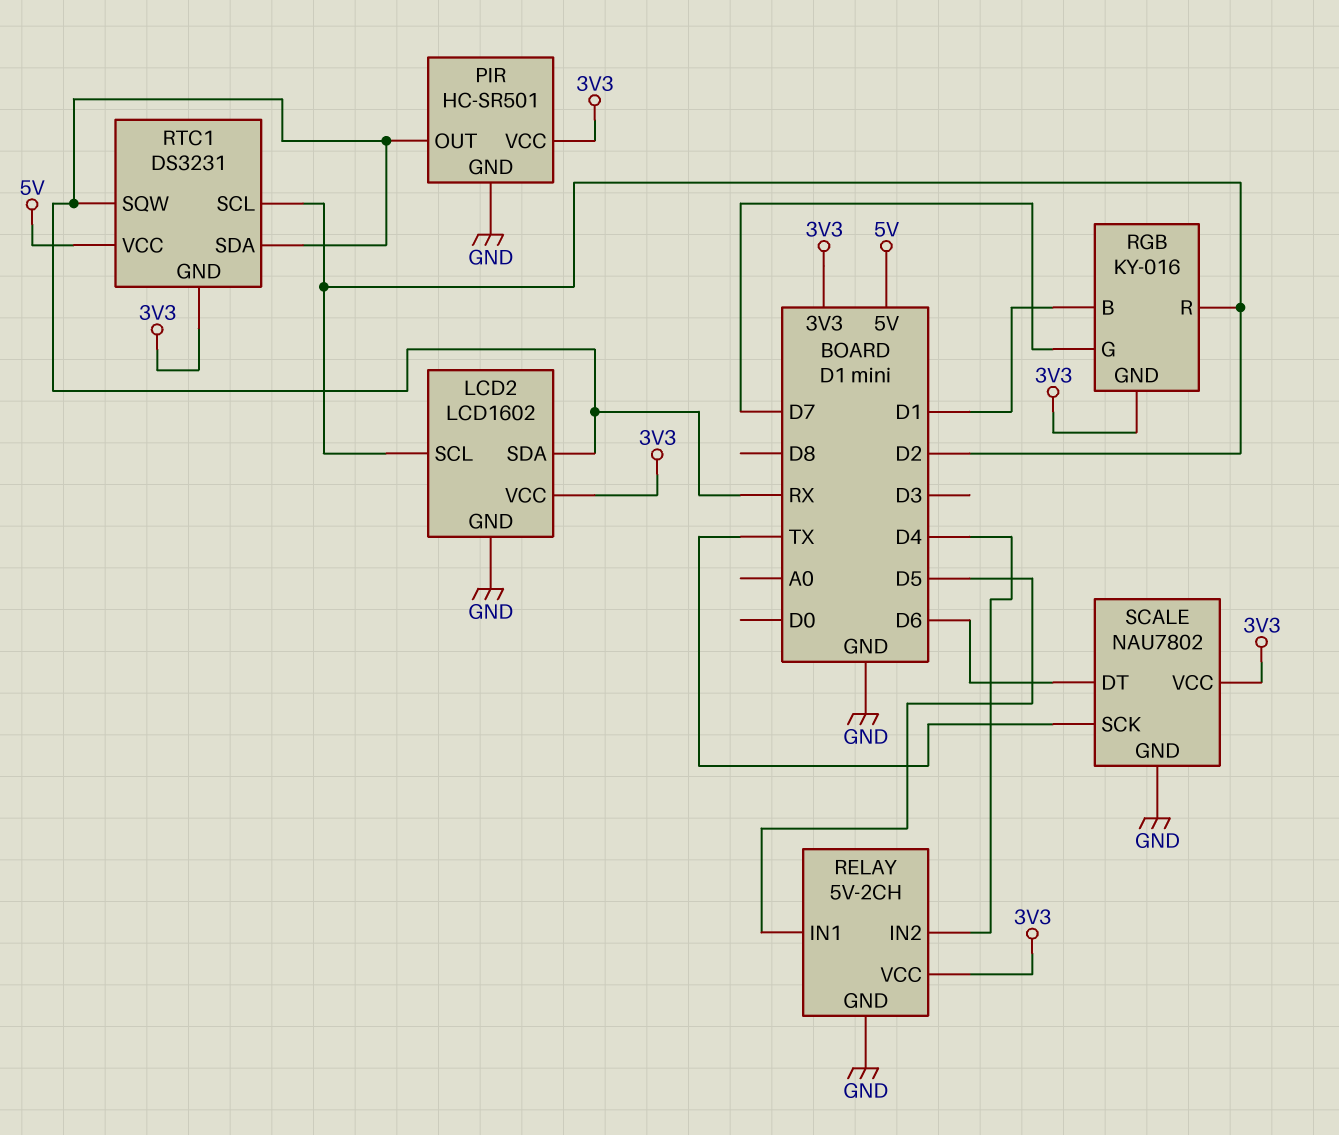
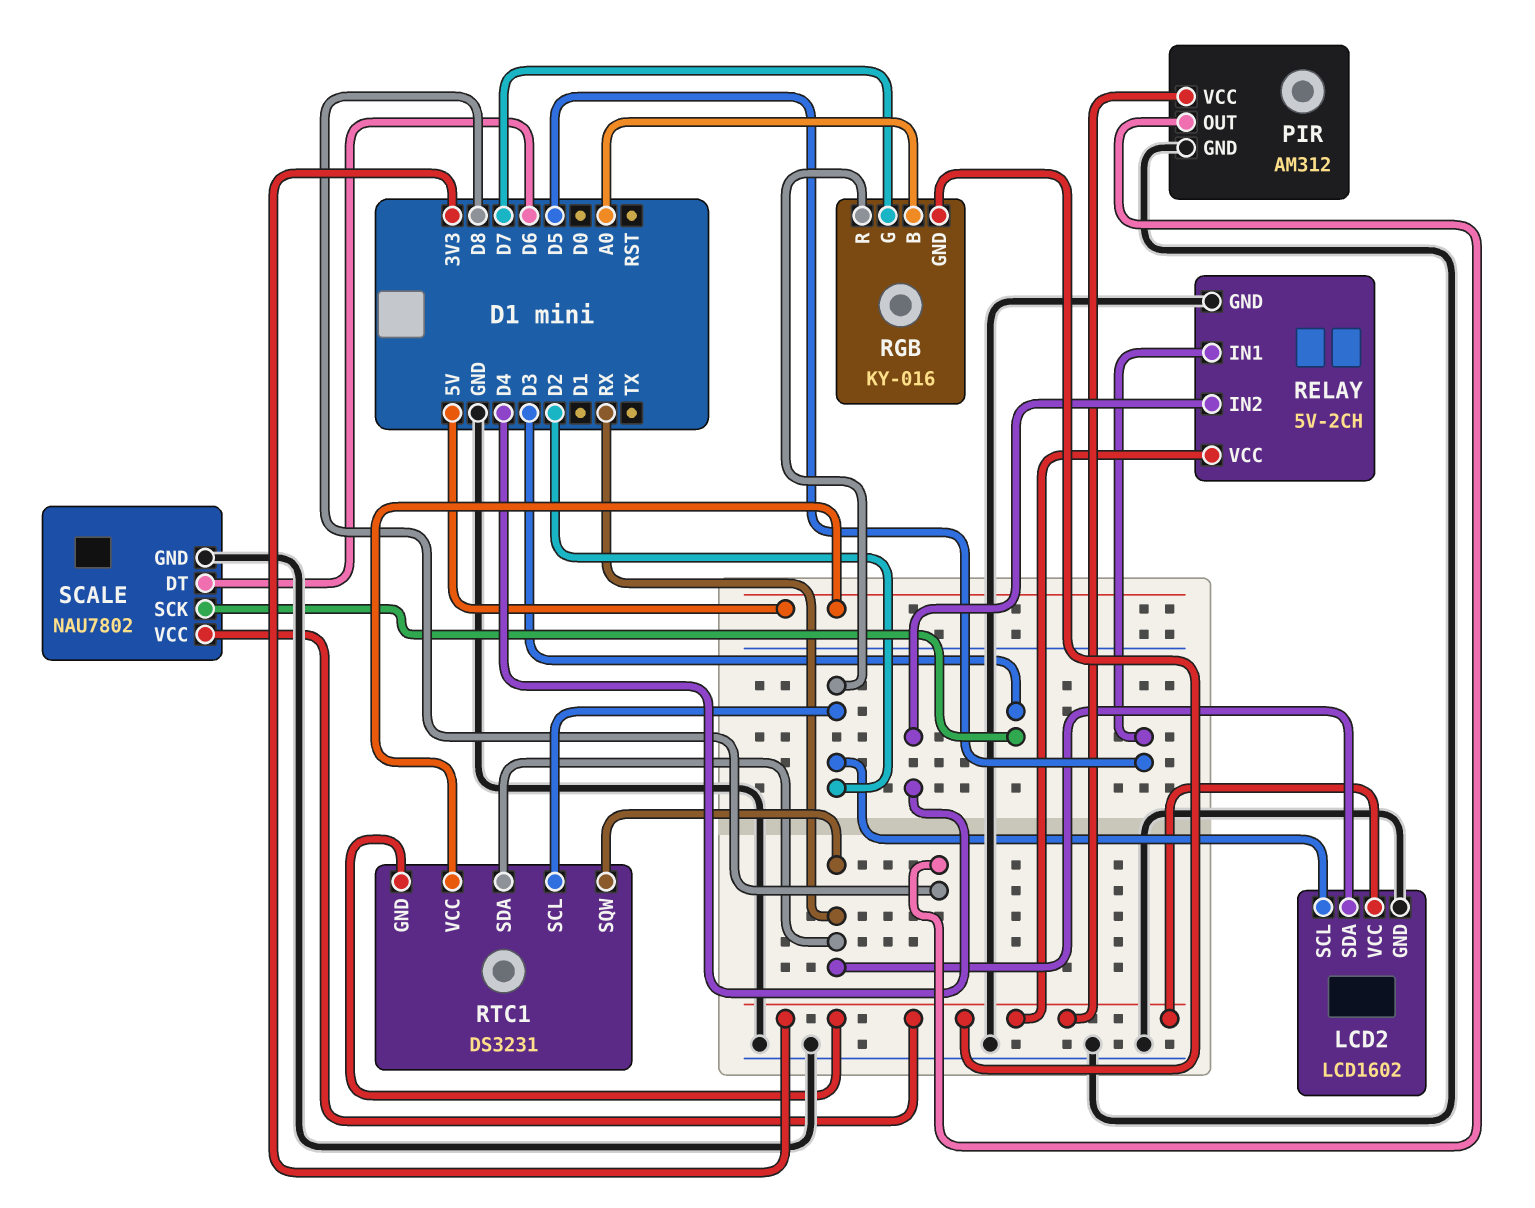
PIR: HC-SR501 -> AM312
PIR pin OUT: RX -> D8
RGB pin B: D1 -> A0
SCALE pin SCK: TX -> D3

